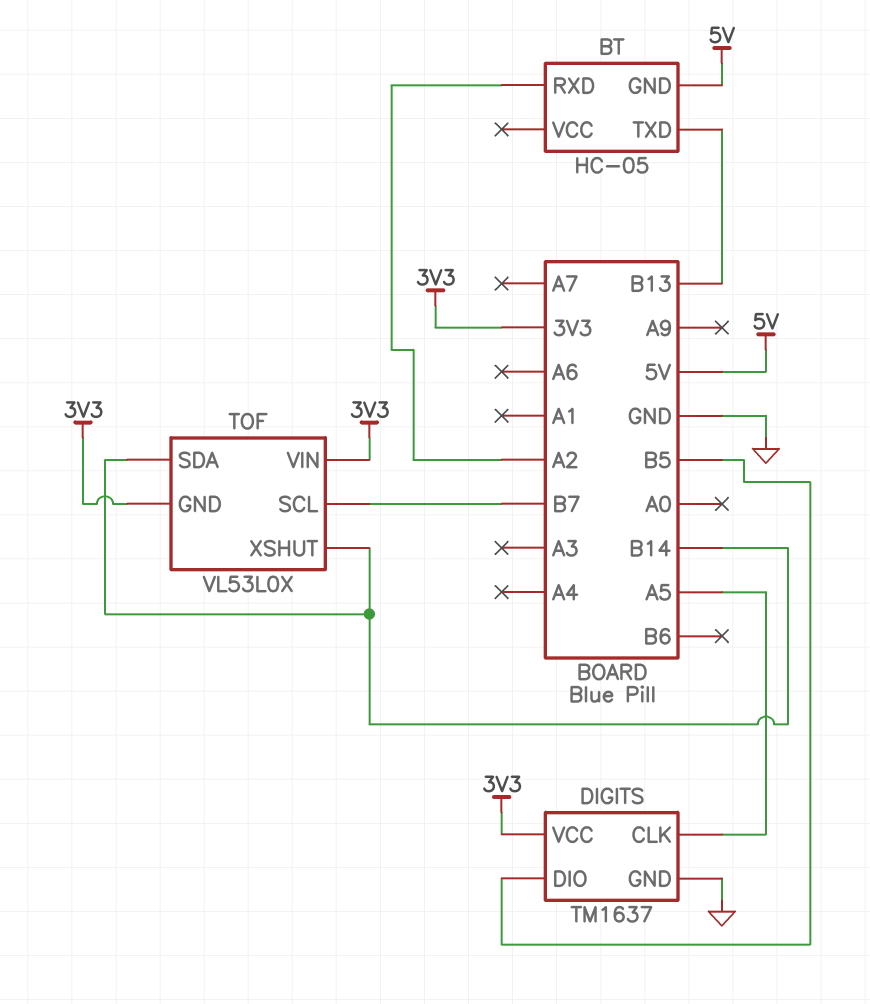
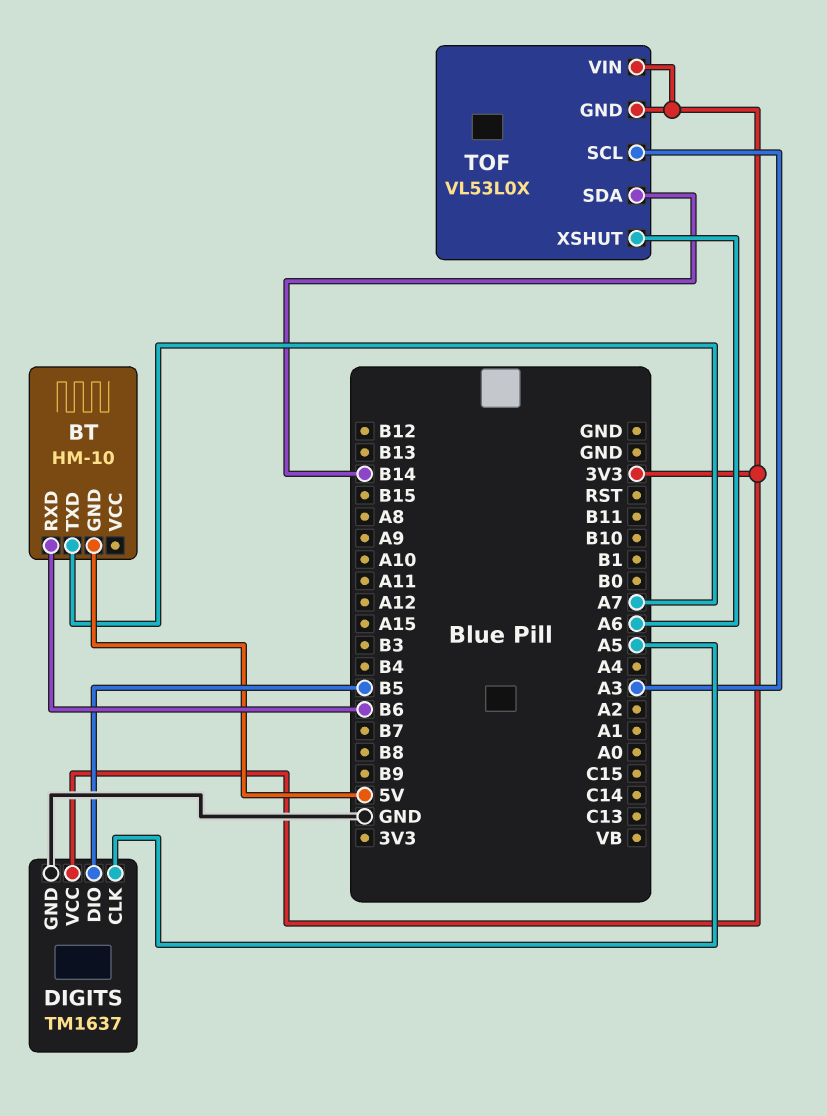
BT: HC-05 -> HM-10
BT pin RXD: A2 -> B6
BT pin TXD: B13 -> A7
TOF pin SCL: B7 -> A3
TOF pin XSHUT: B14 -> A6

